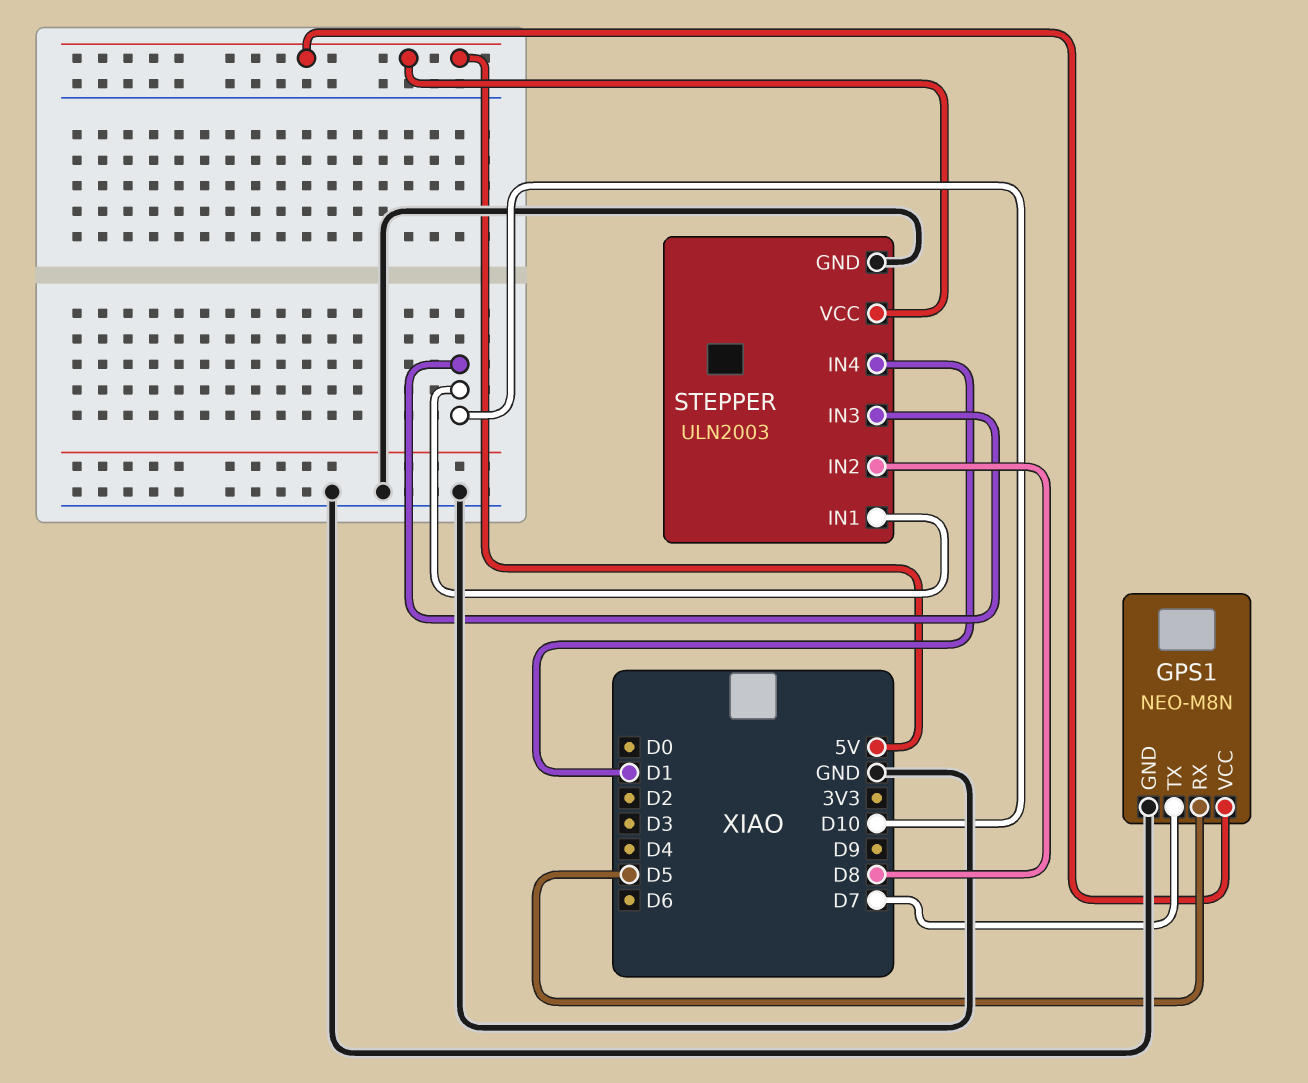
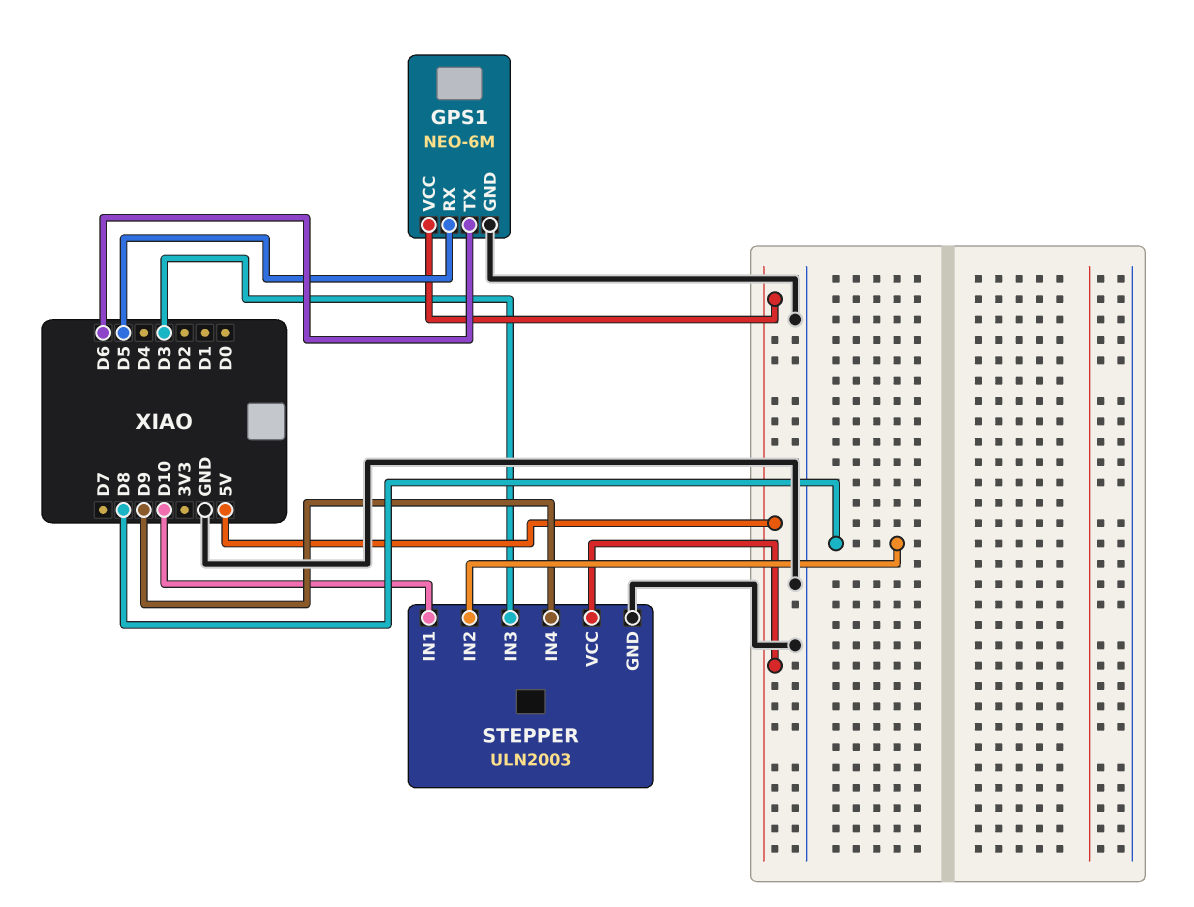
GPS1: NEO-M8N -> NEO-6M
GPS1 pin TX: D7 -> D6
STEPPER pin IN3: D10 -> D3
STEPPER pin IN4: D1 -> D9

